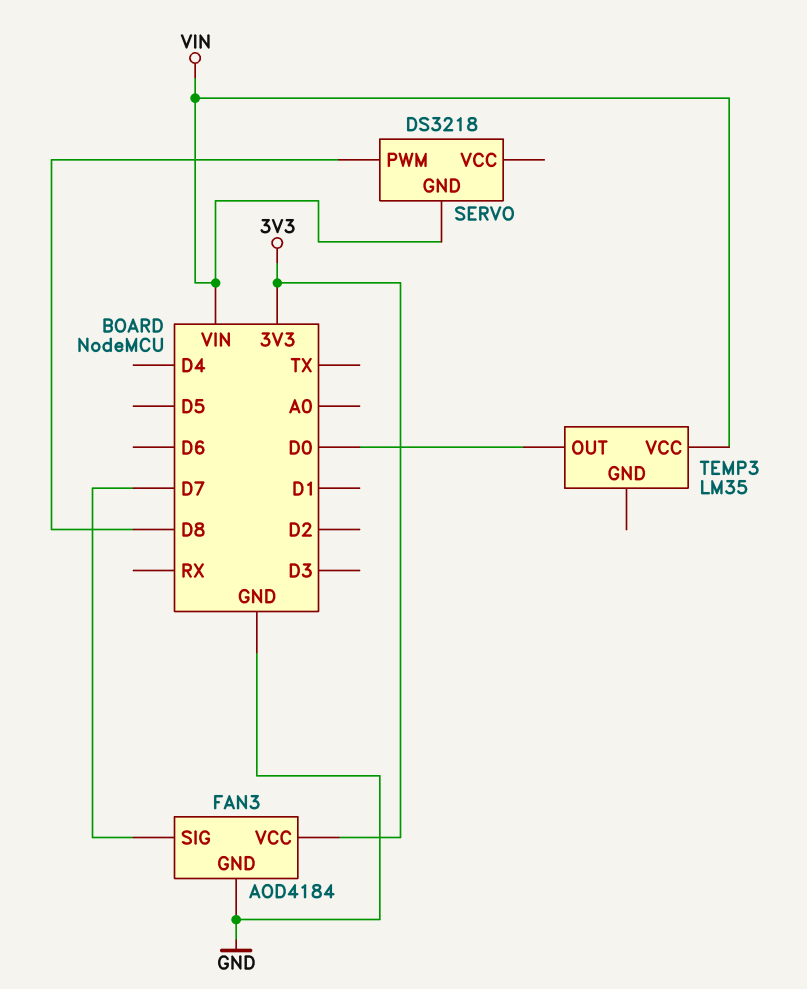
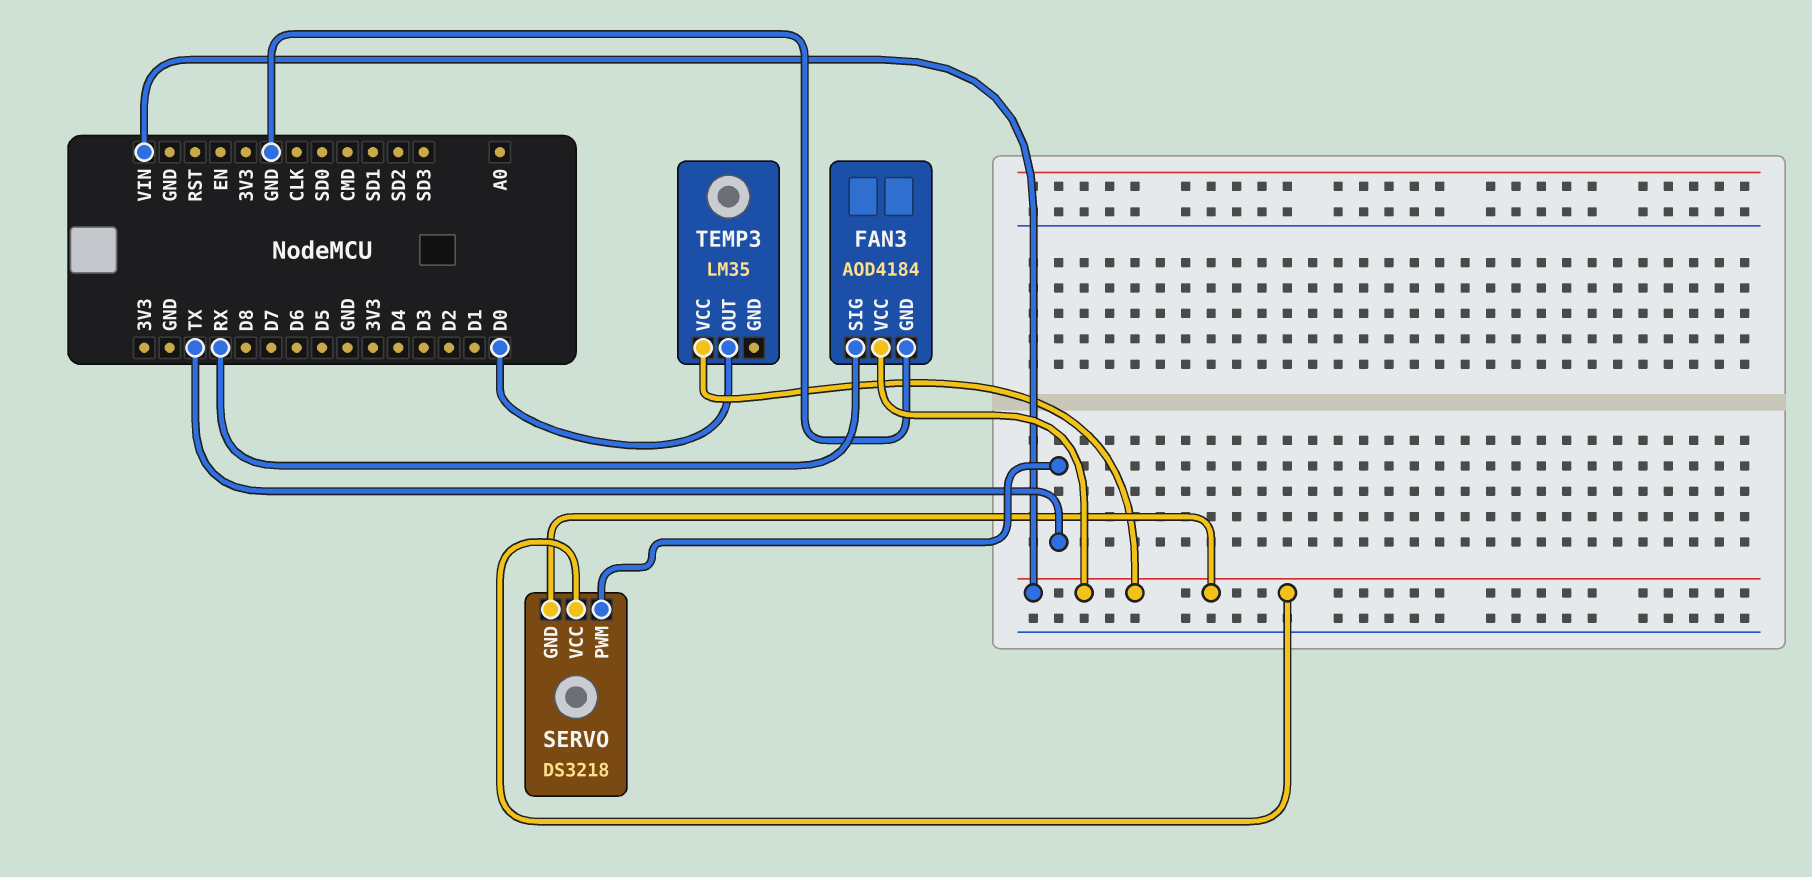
FAN3 pin SIG: D7 -> RX
FAN3 pin VCC: 3V3 -> VIN
SERVO pin PWM: D8 -> TX
SERVO pin VCC: none -> VIN

